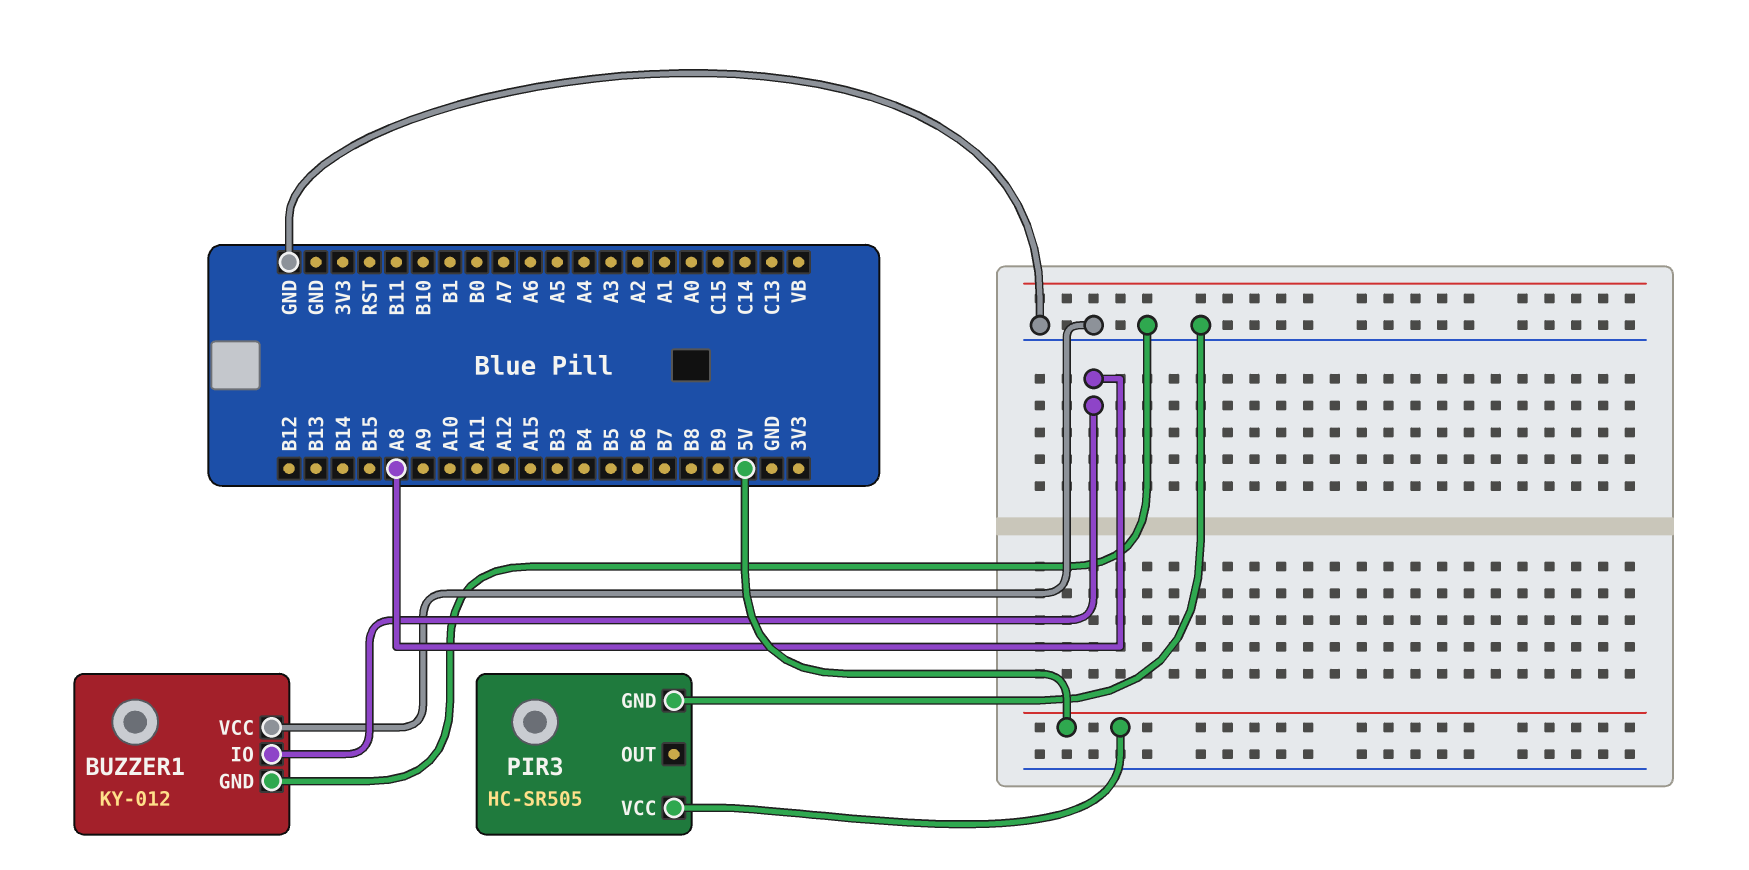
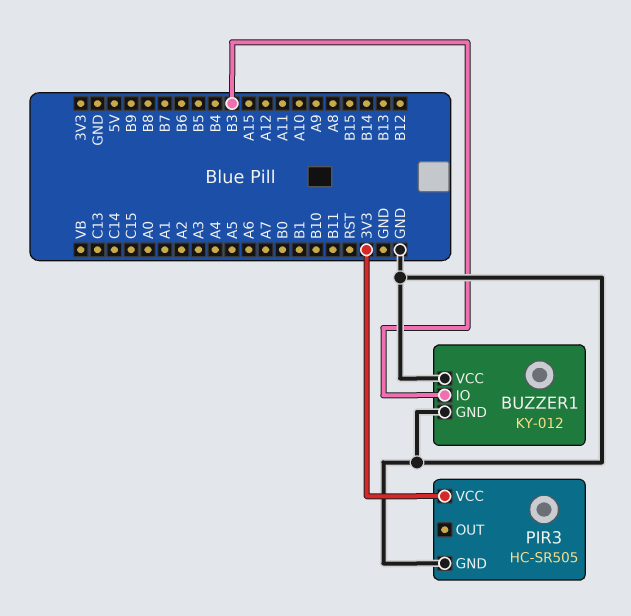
BUZZER1 pin IO: A8 -> B3
PIR3 pin VCC: 5V -> 3V3

